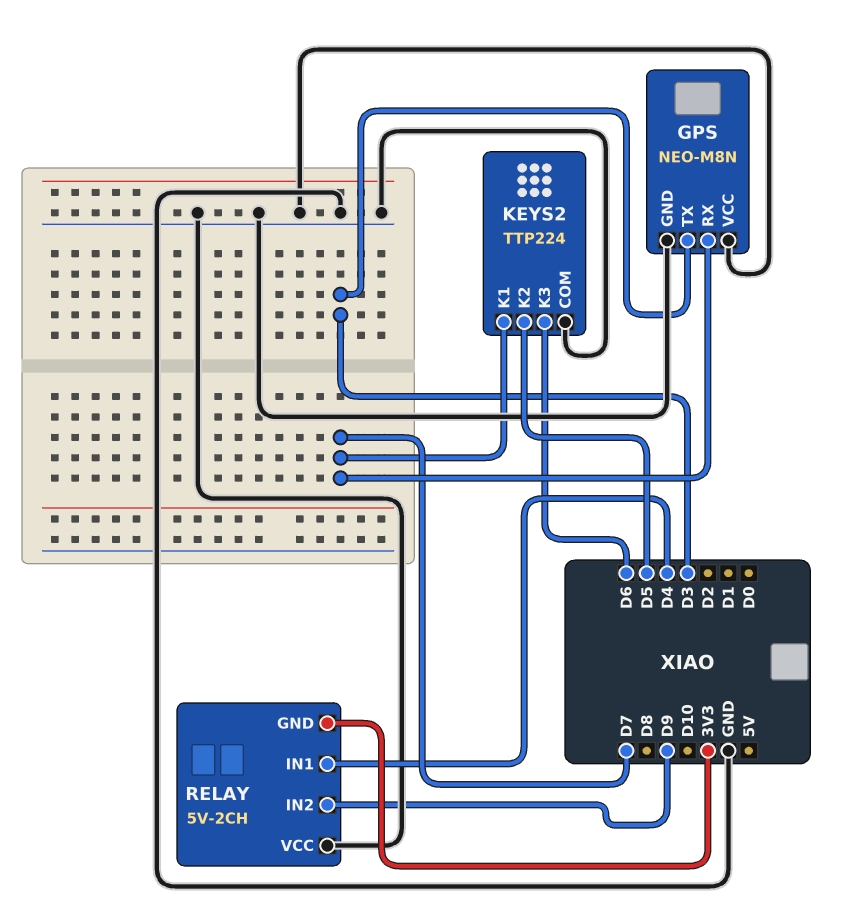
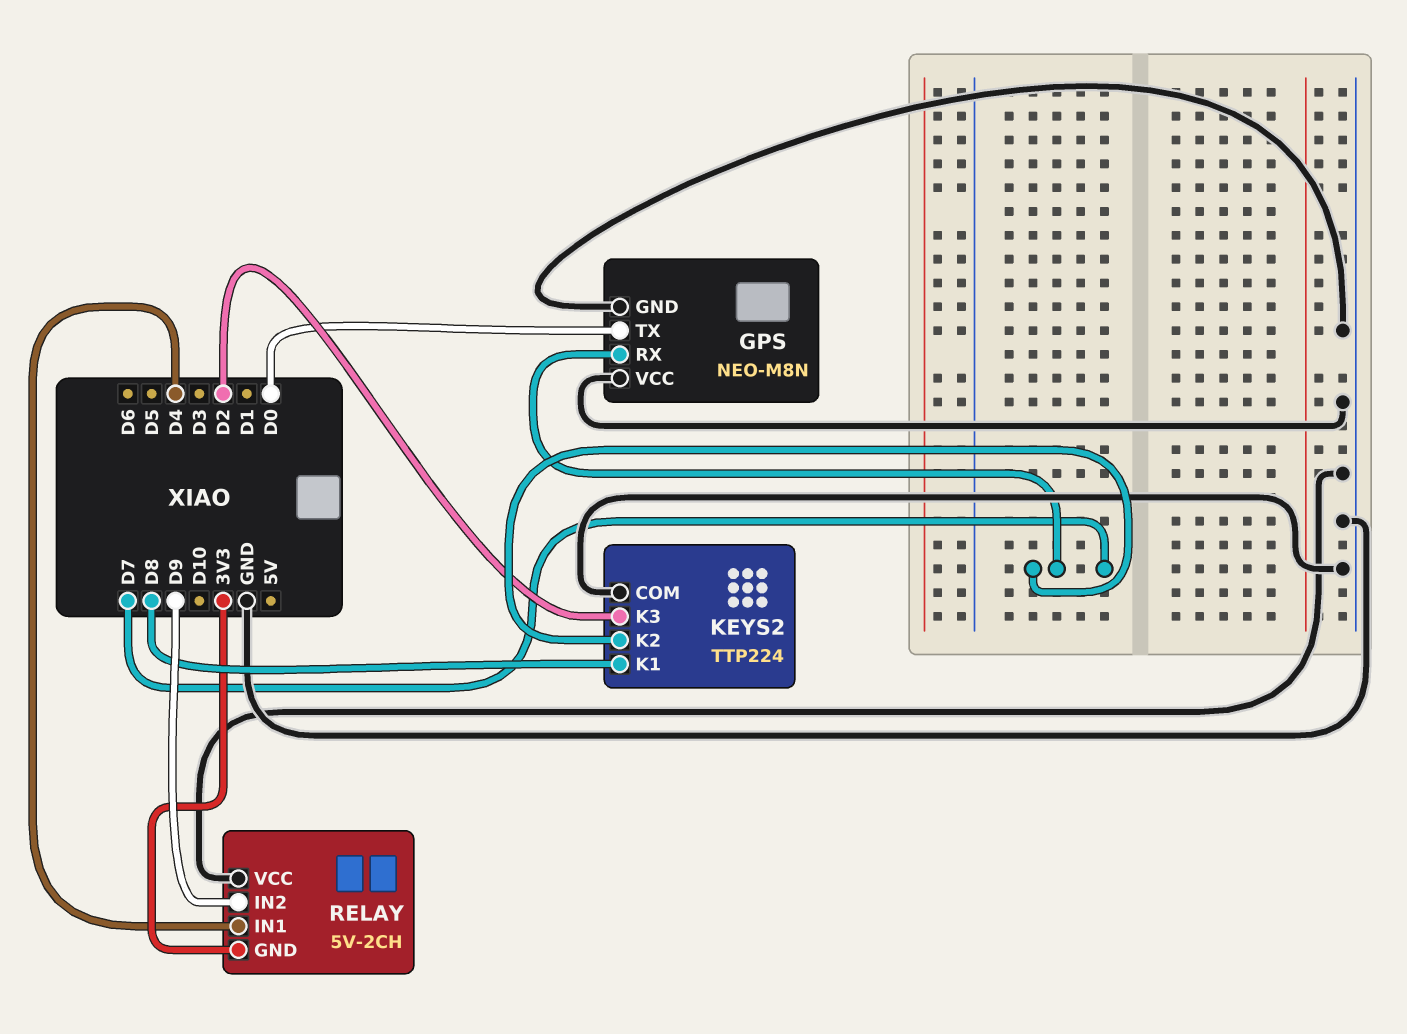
GPS pin TX: D3 -> D0
KEYS2 pin K1: D7 -> D8
KEYS2 pin K2: D5 -> D7
KEYS2 pin K3: D6 -> D2

